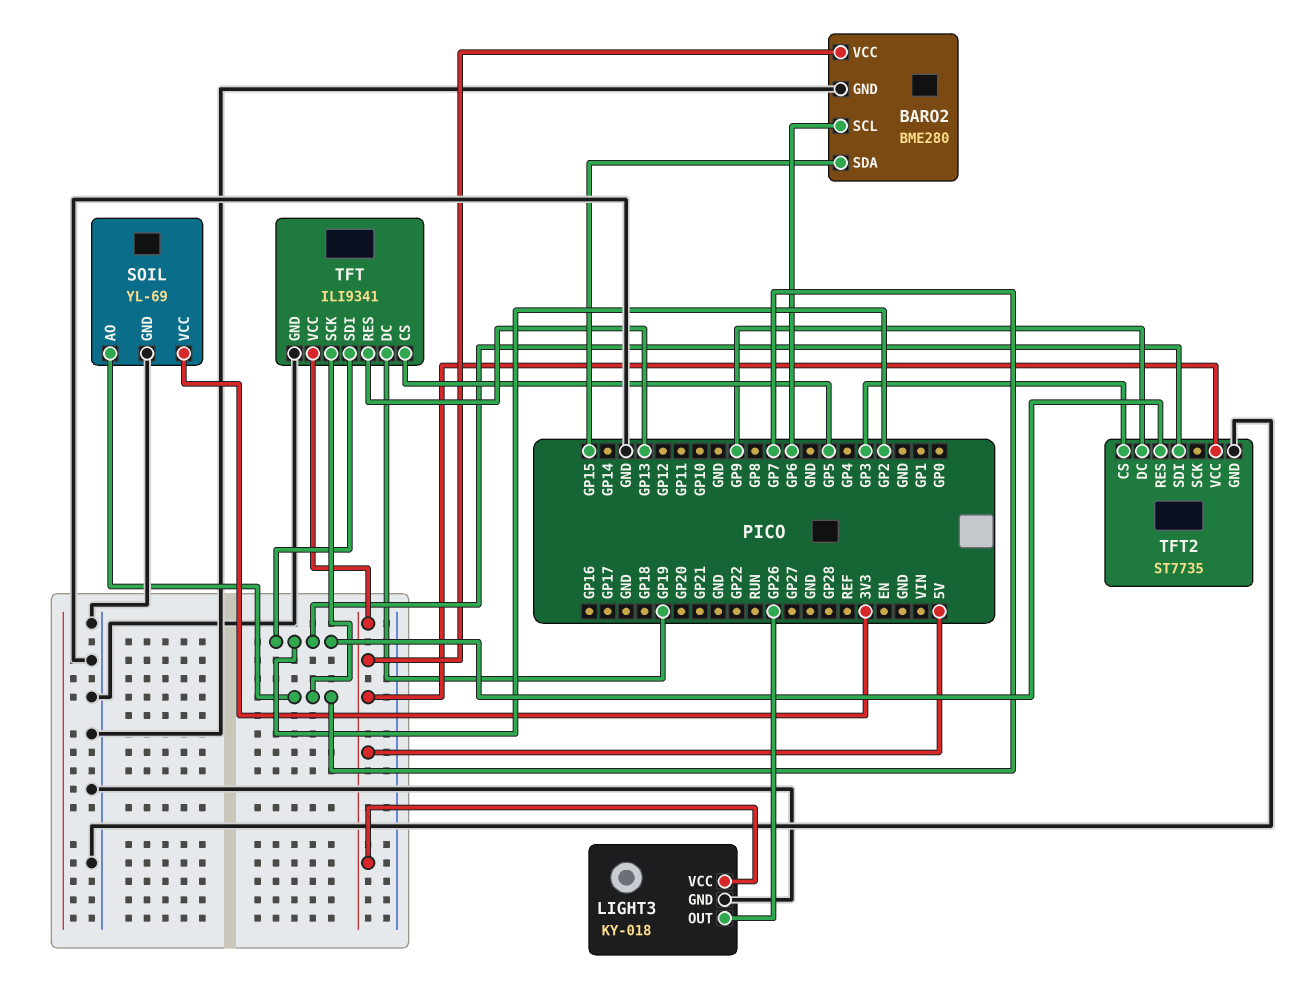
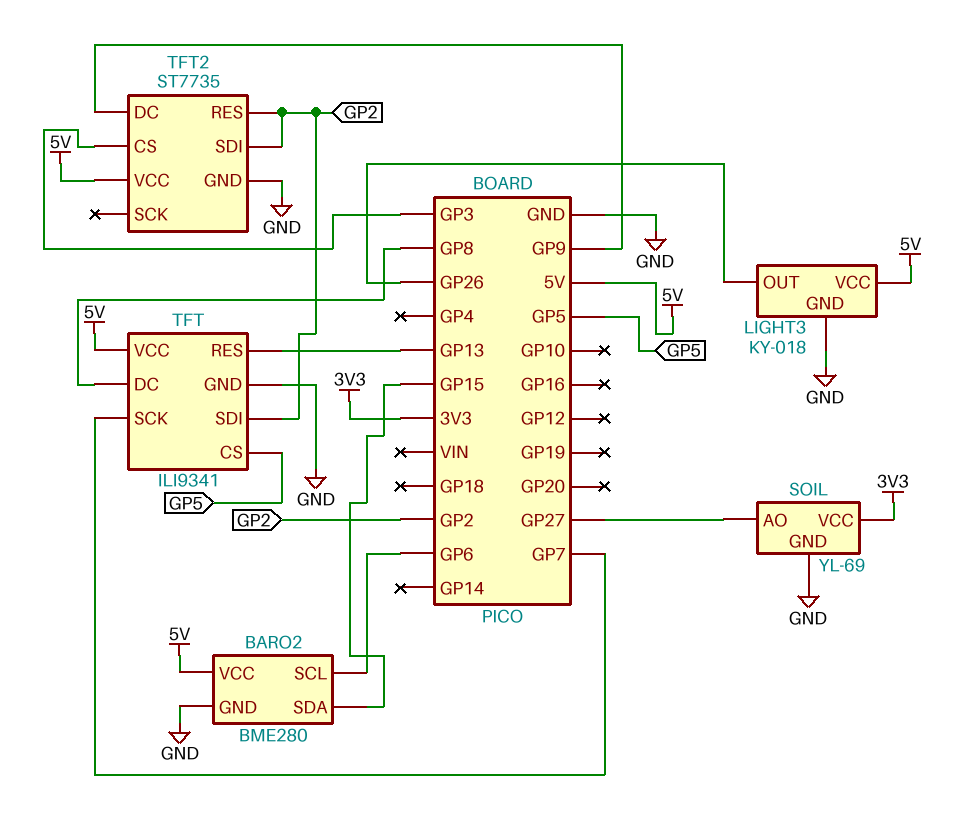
SOIL pin AO: GP7 -> GP27
TFT pin DC: GP19 -> GP8

